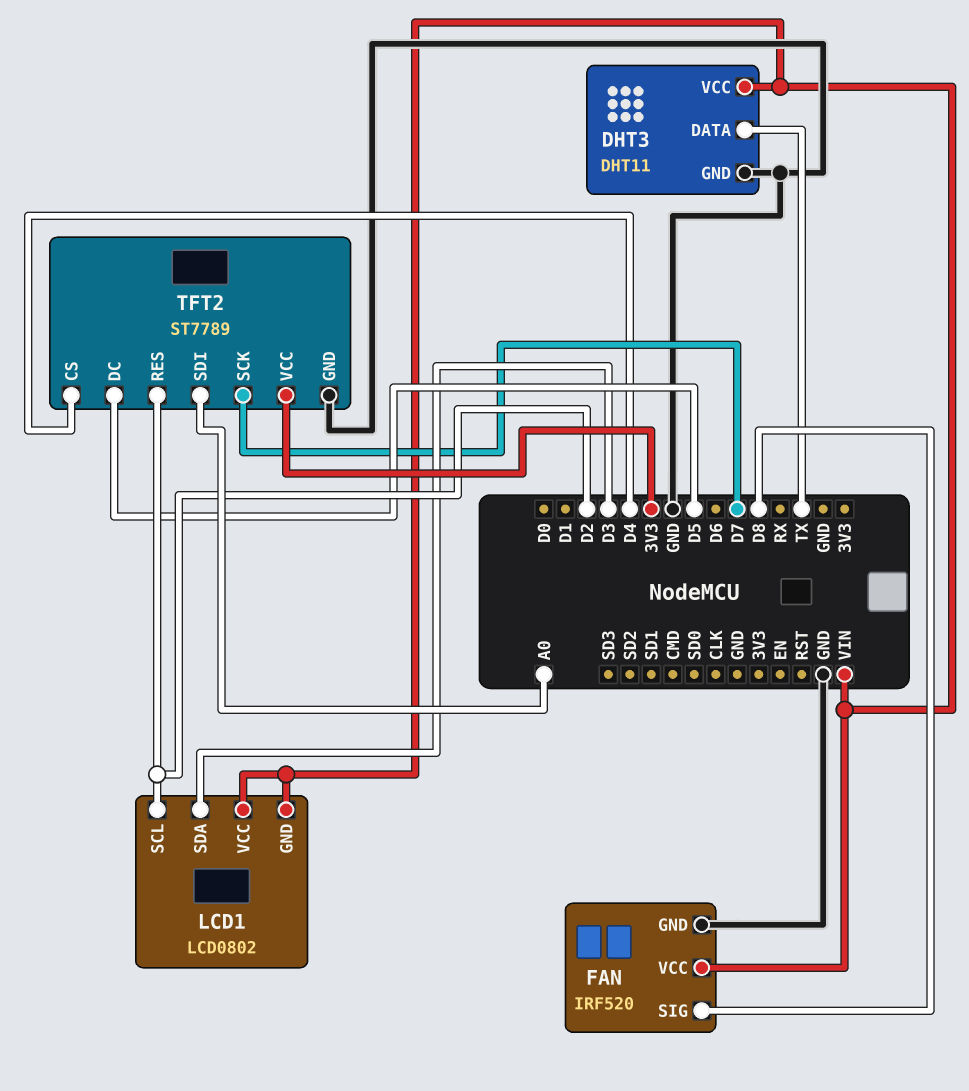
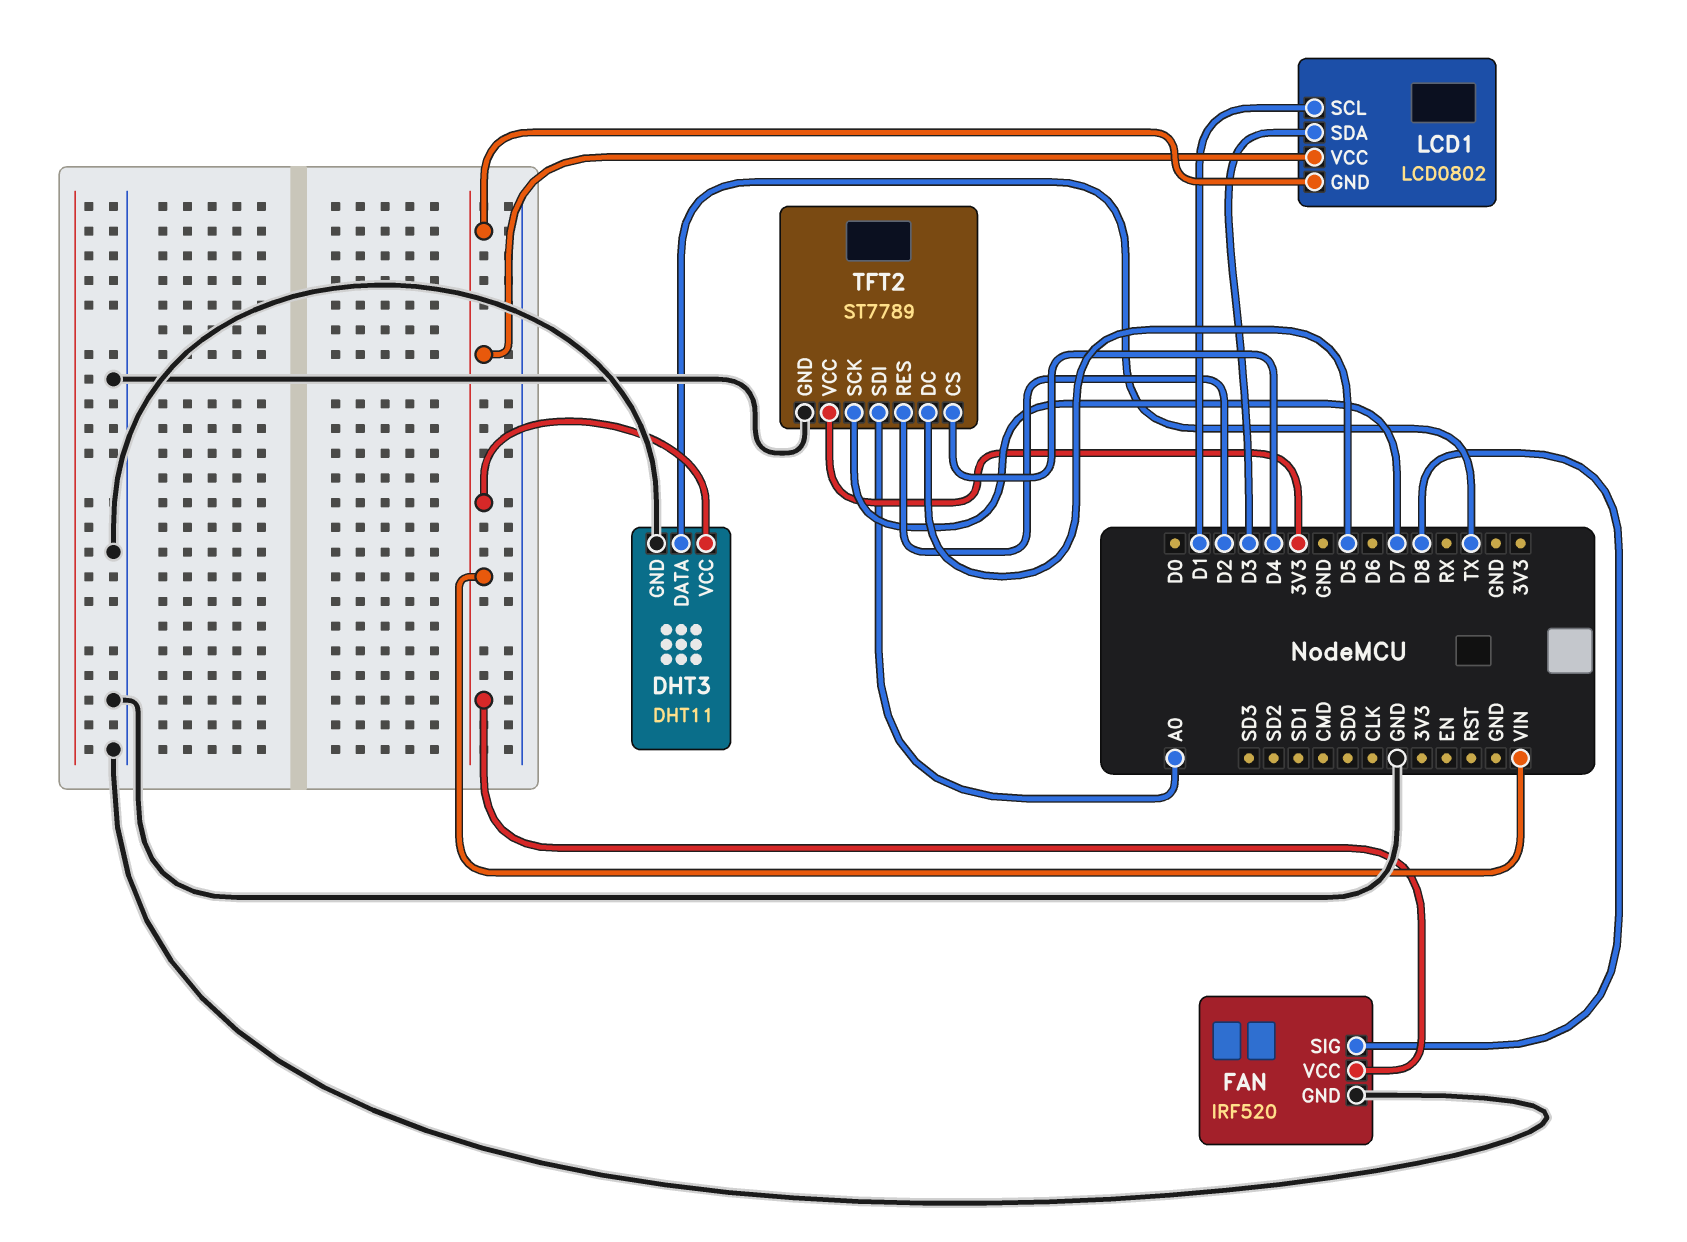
LCD1 pin SCL: D2 -> D1

